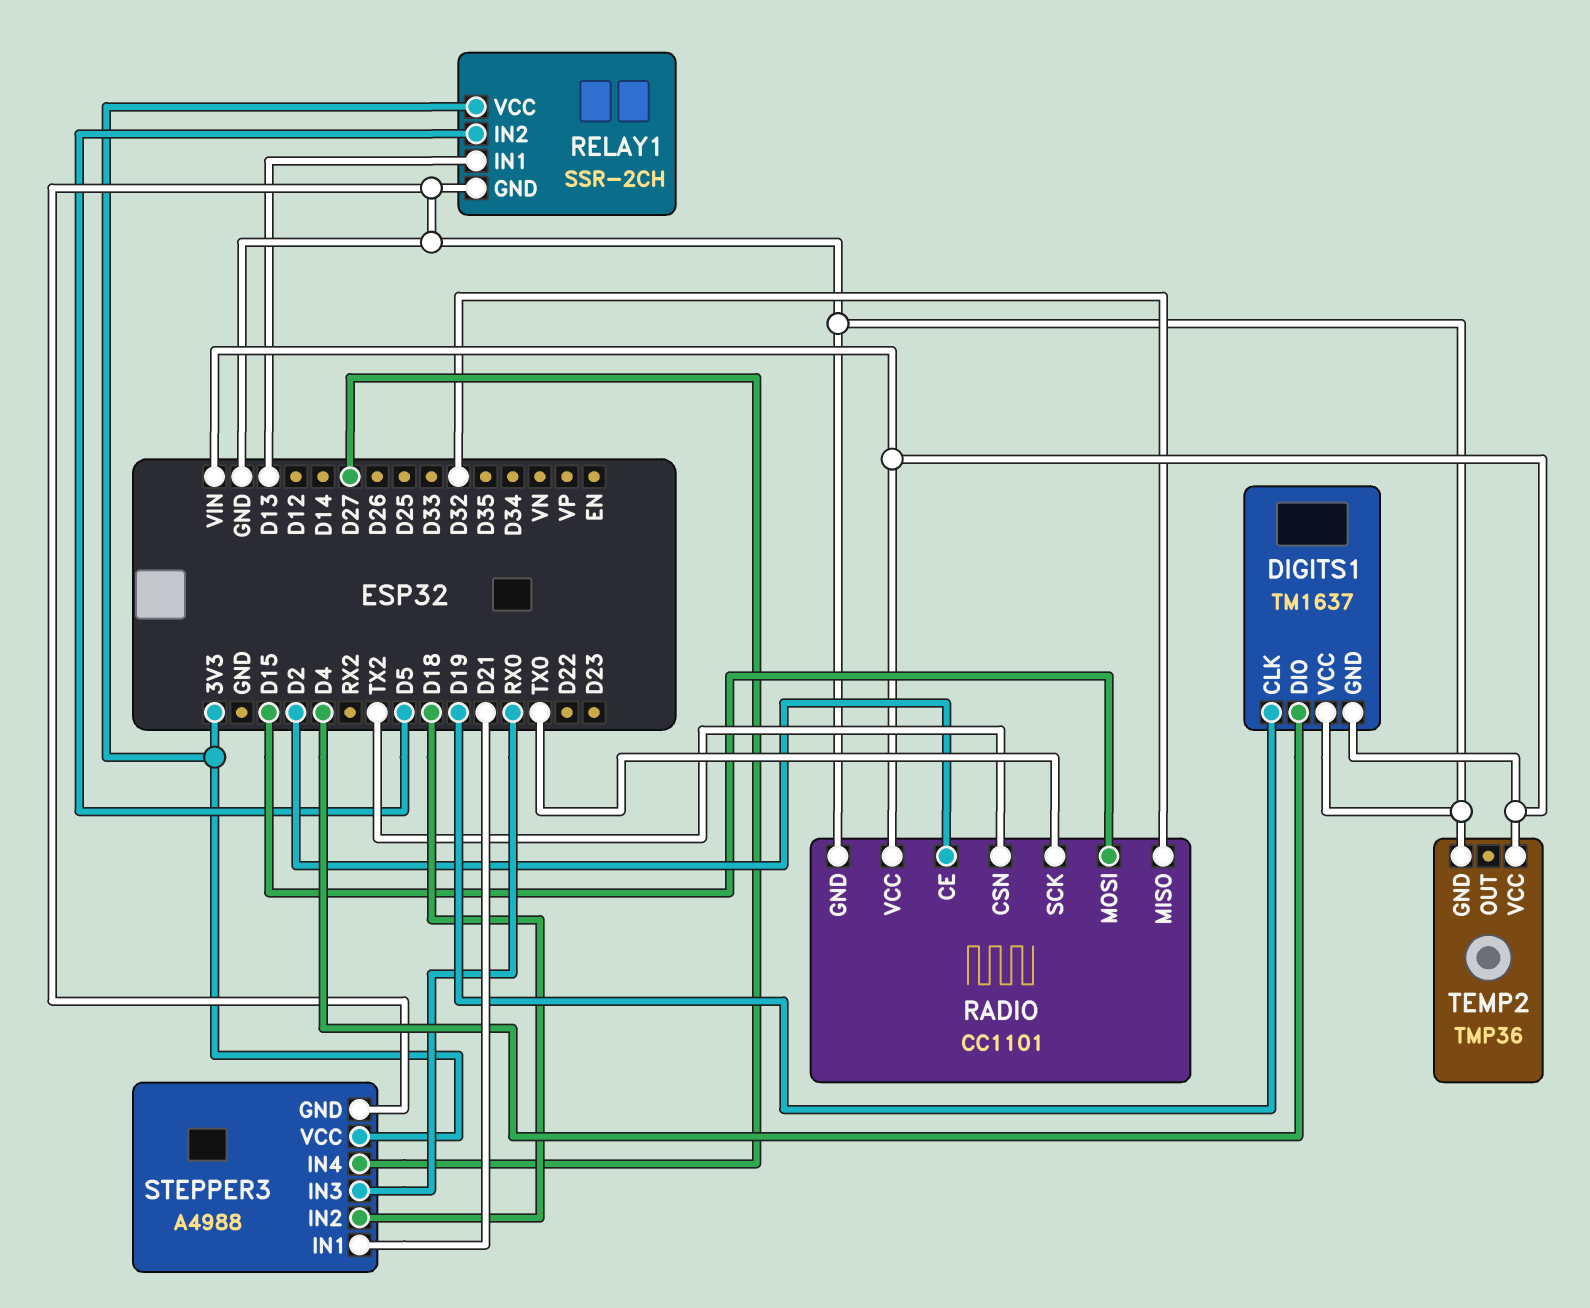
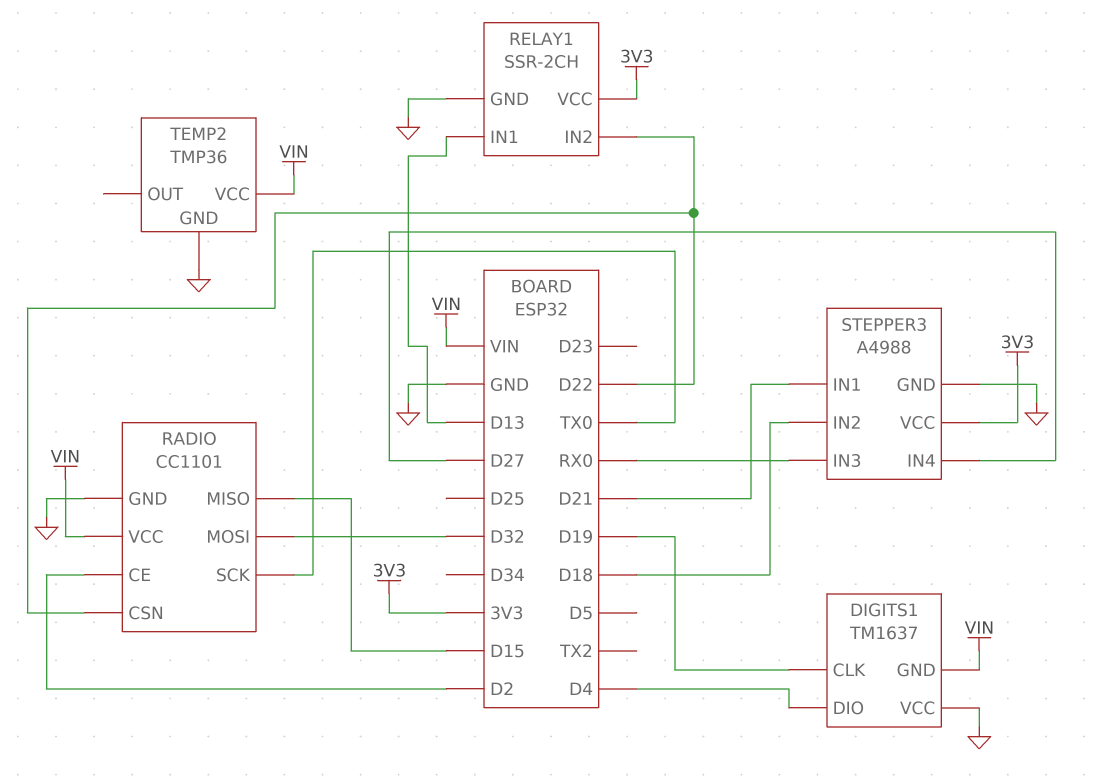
RADIO pin CSN: TX2 -> D22
RADIO pin MISO: D32 -> D15
RADIO pin MOSI: D15 -> D32
RELAY1 pin IN2: D5 -> D22

